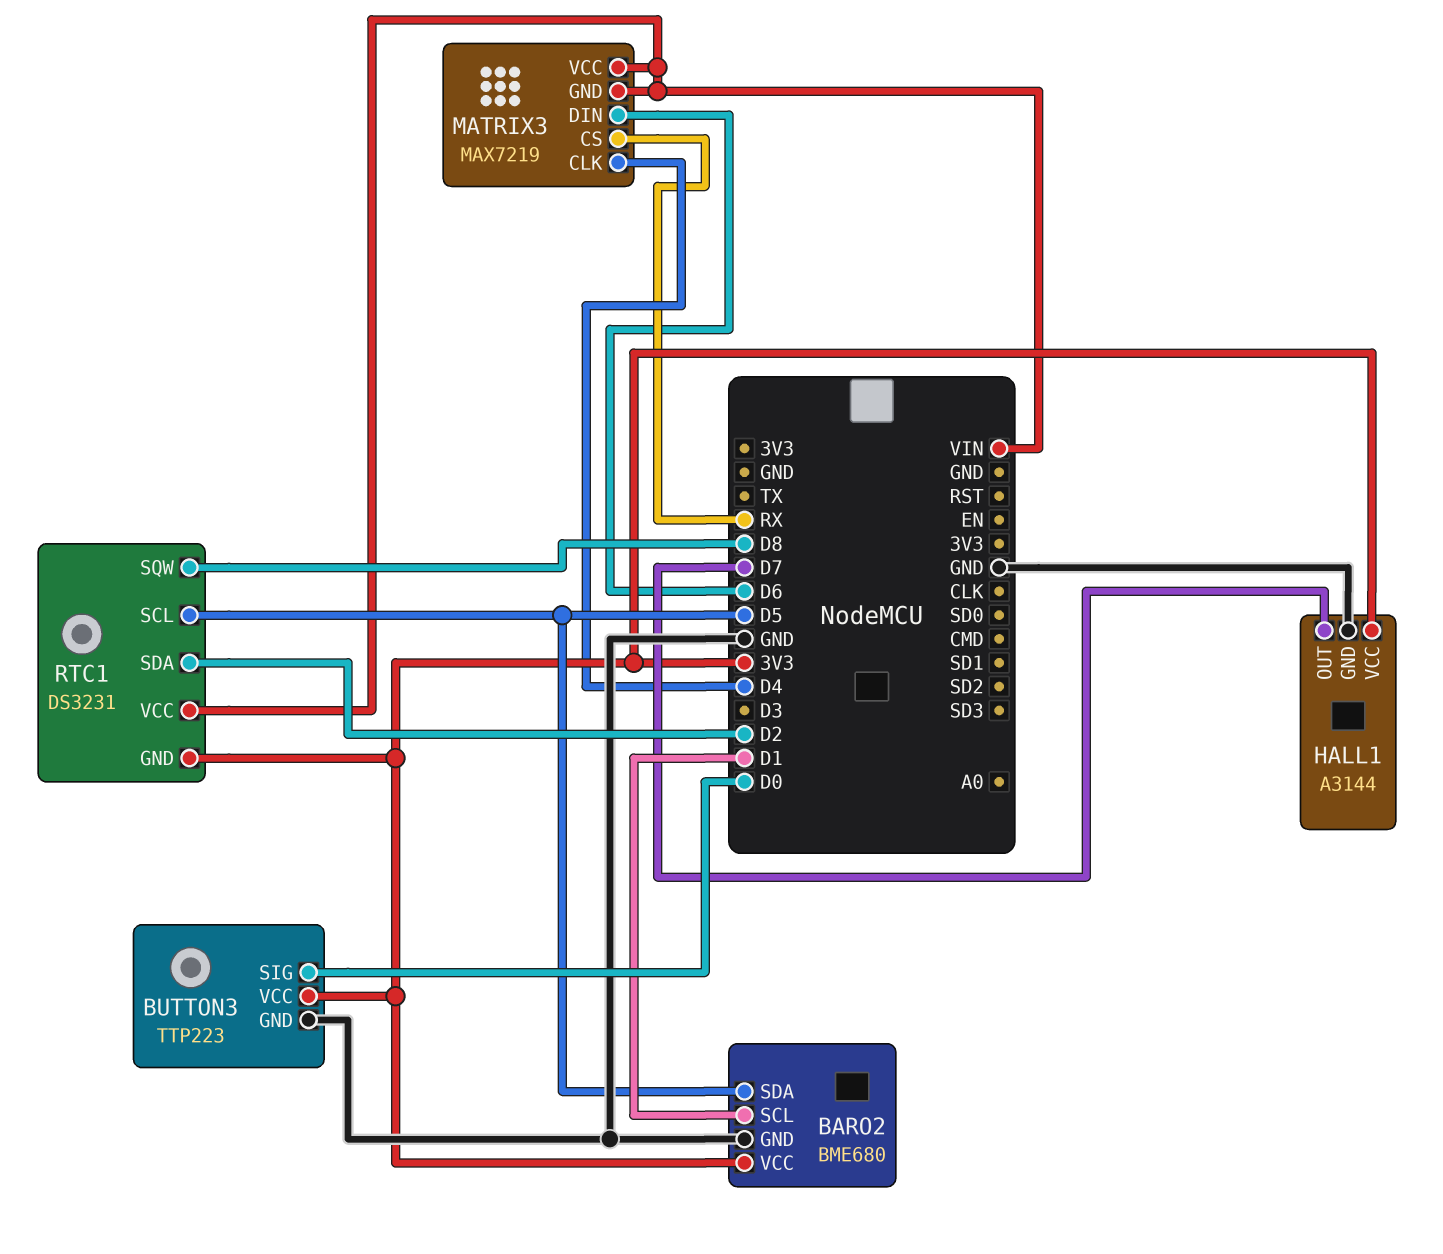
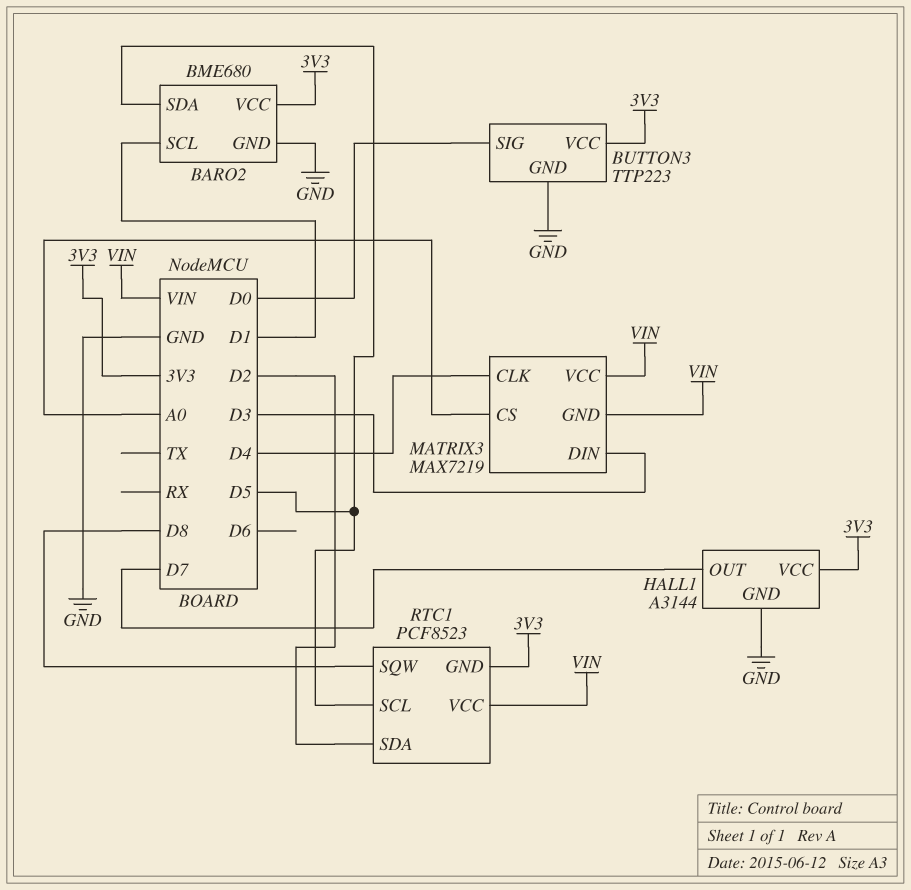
MATRIX3 pin CS: RX -> A0
MATRIX3 pin DIN: D6 -> D3
RTC1: DS3231 -> PCF8523

